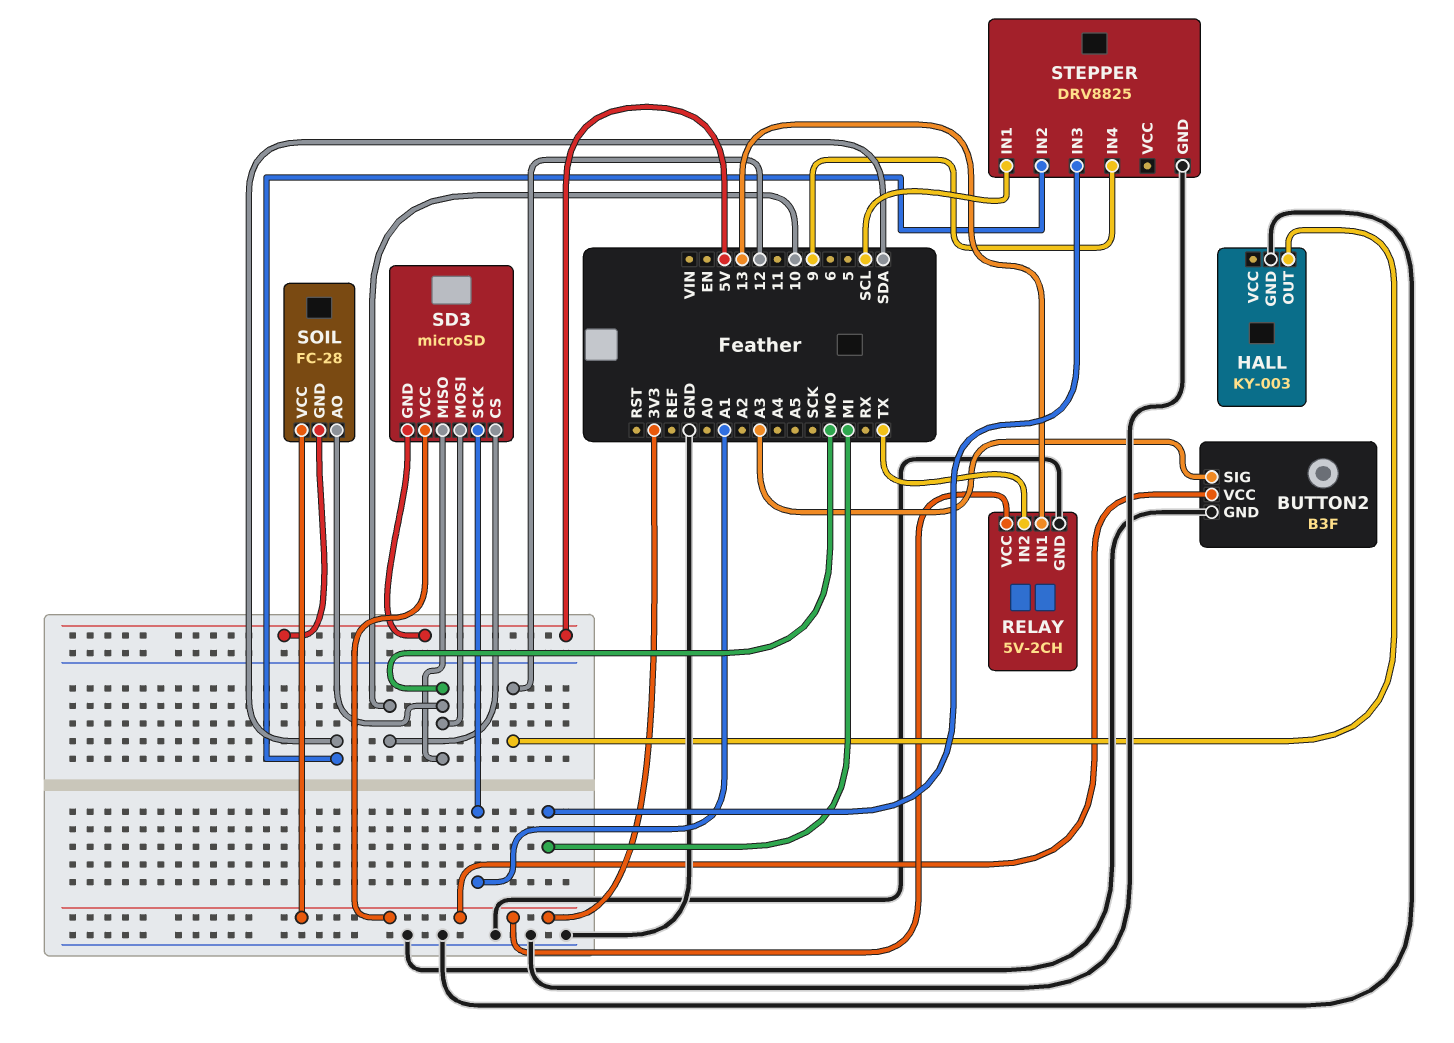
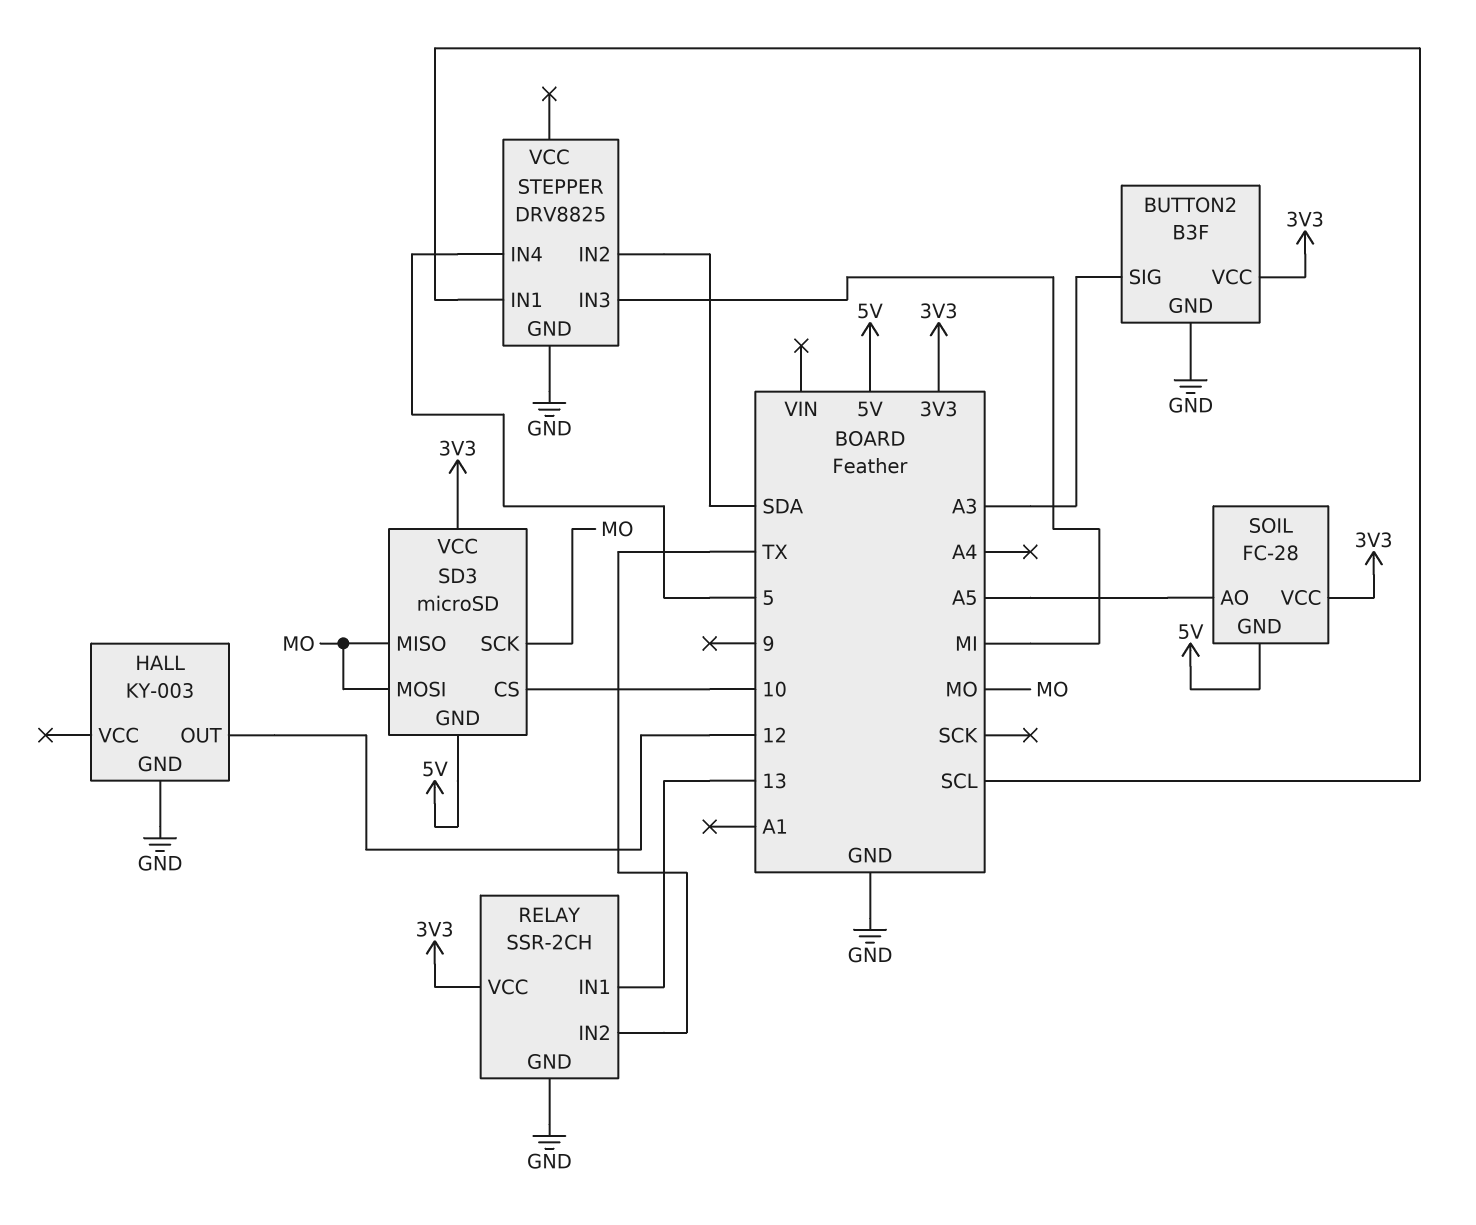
RELAY: 5V-2CH -> SSR-2CH
SD3 pin SCK: A1 -> MO
SOIL pin AO: MO -> A5
STEPPER pin IN4: 9 -> 5

